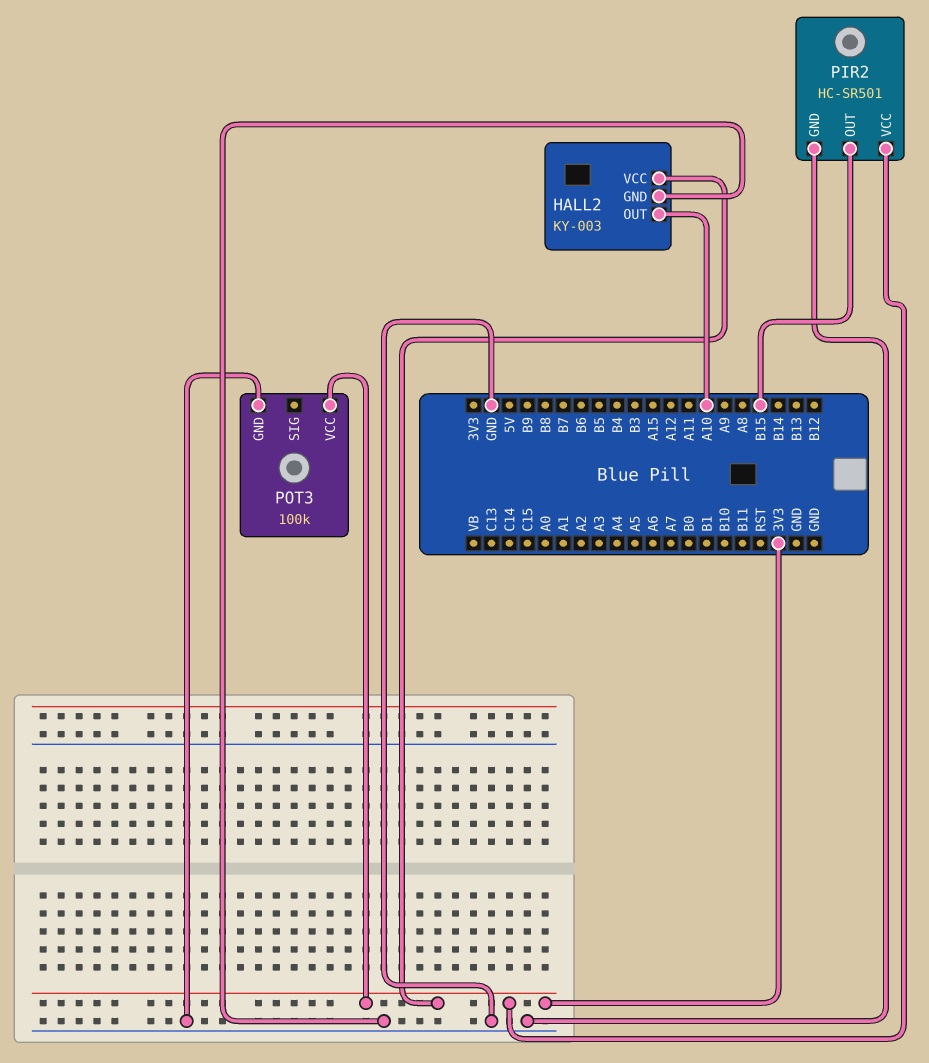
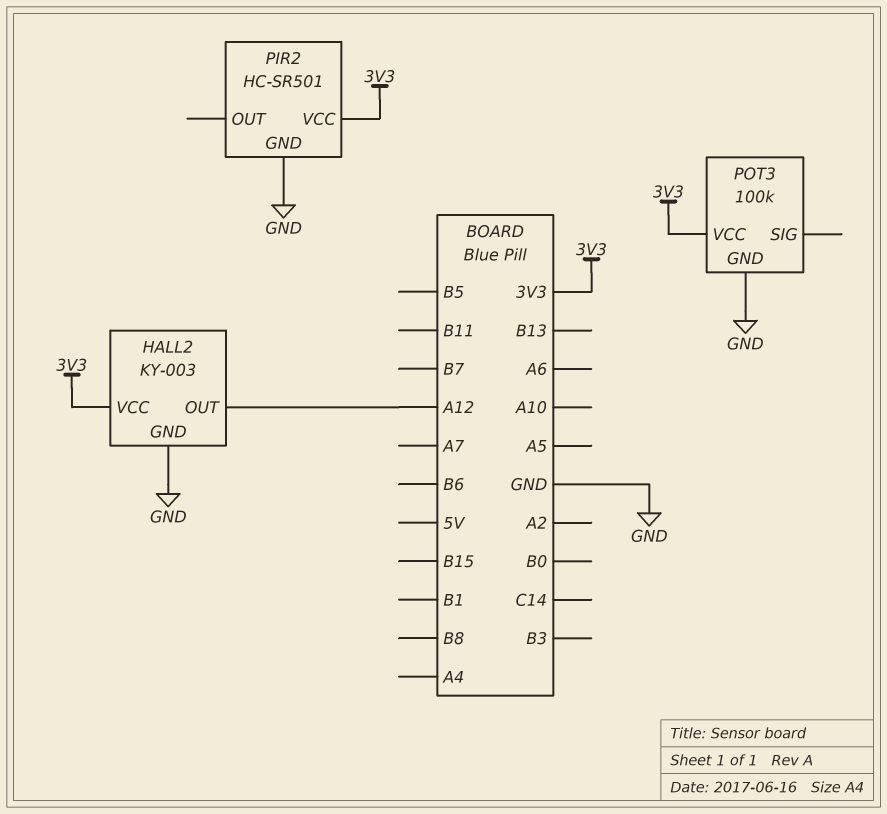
HALL2 pin OUT: A10 -> A12
PIR2 pin OUT: B15 -> none

